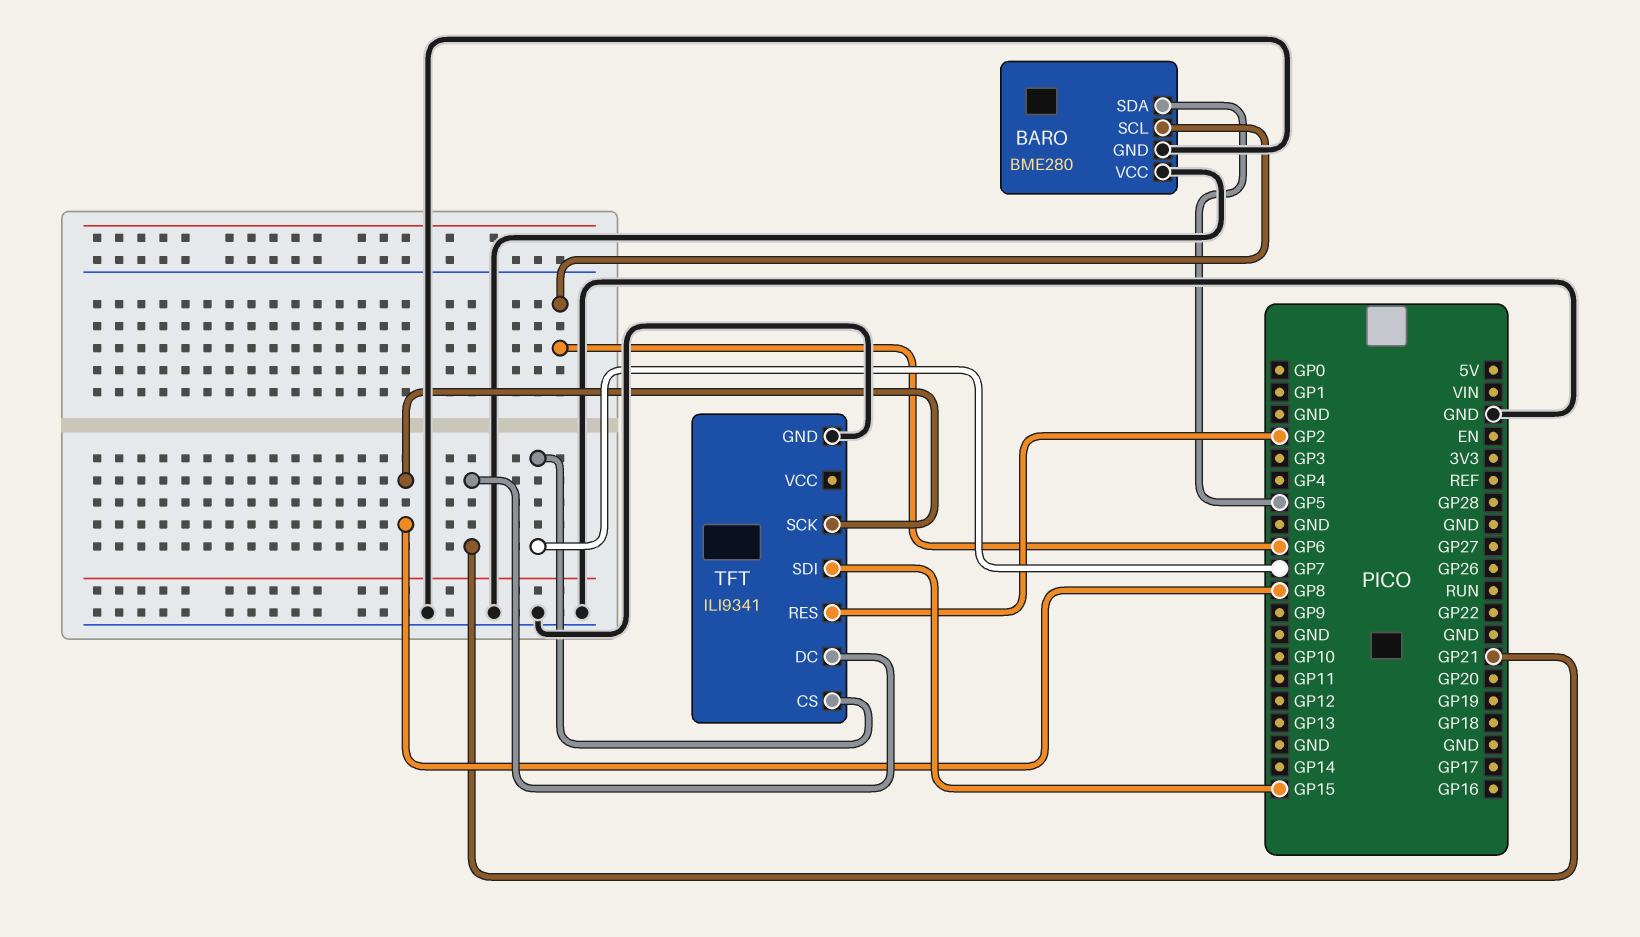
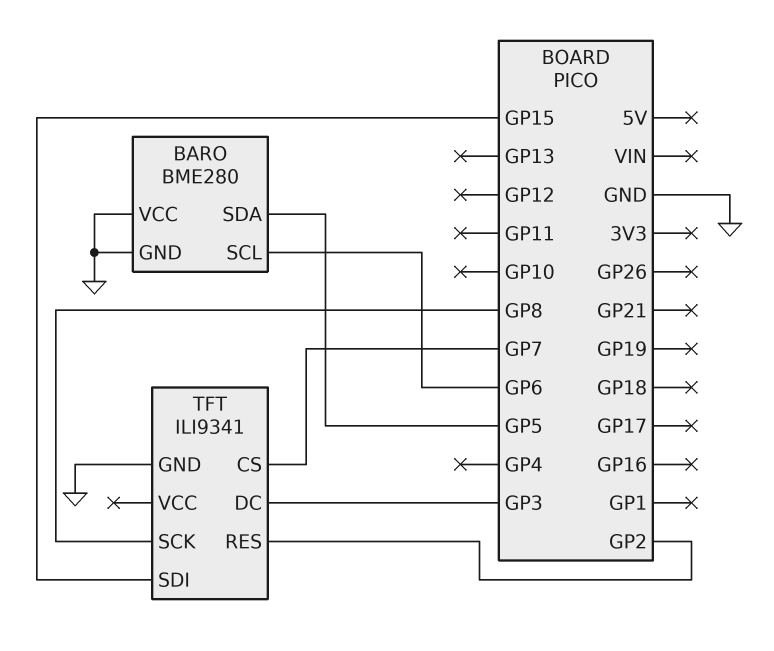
TFT pin DC: GP21 -> GP3

